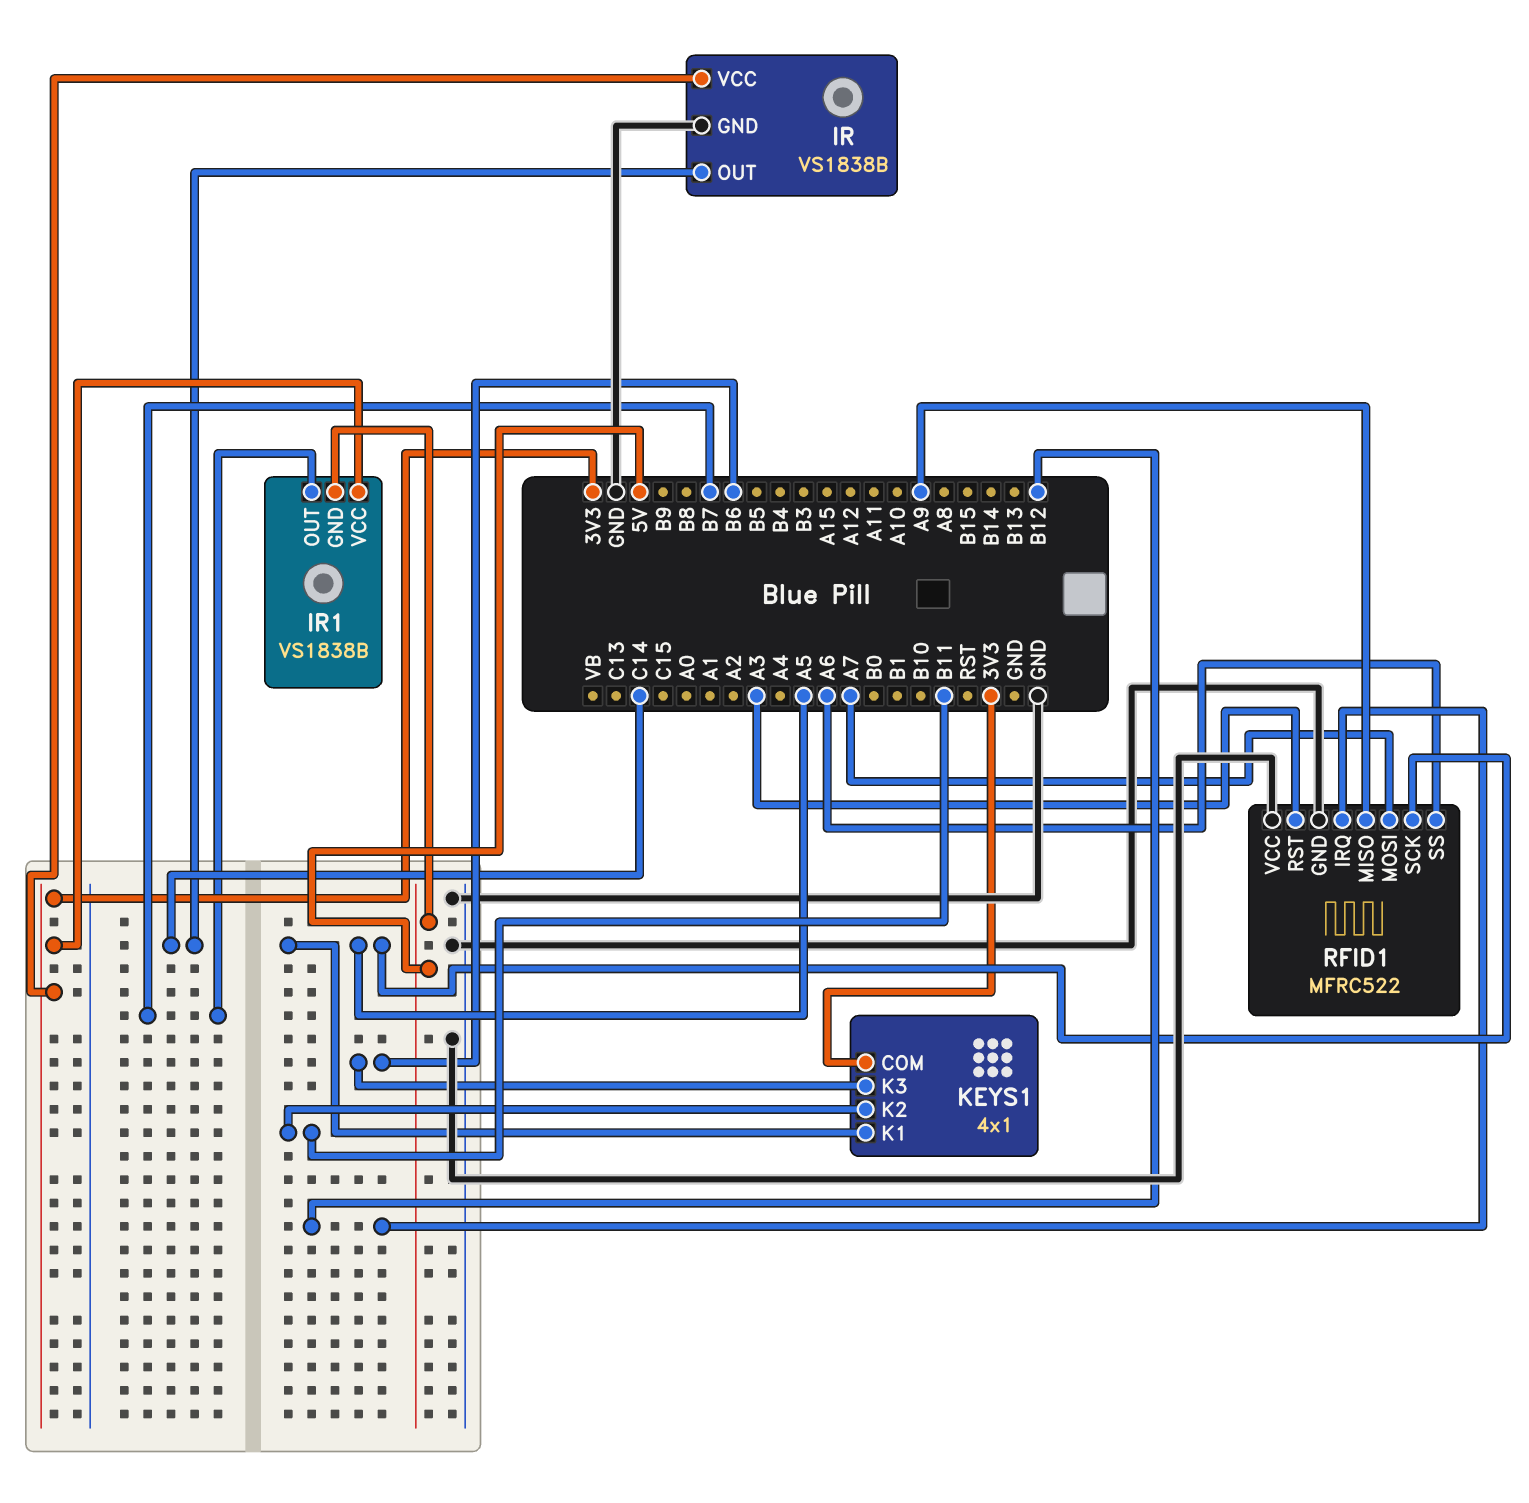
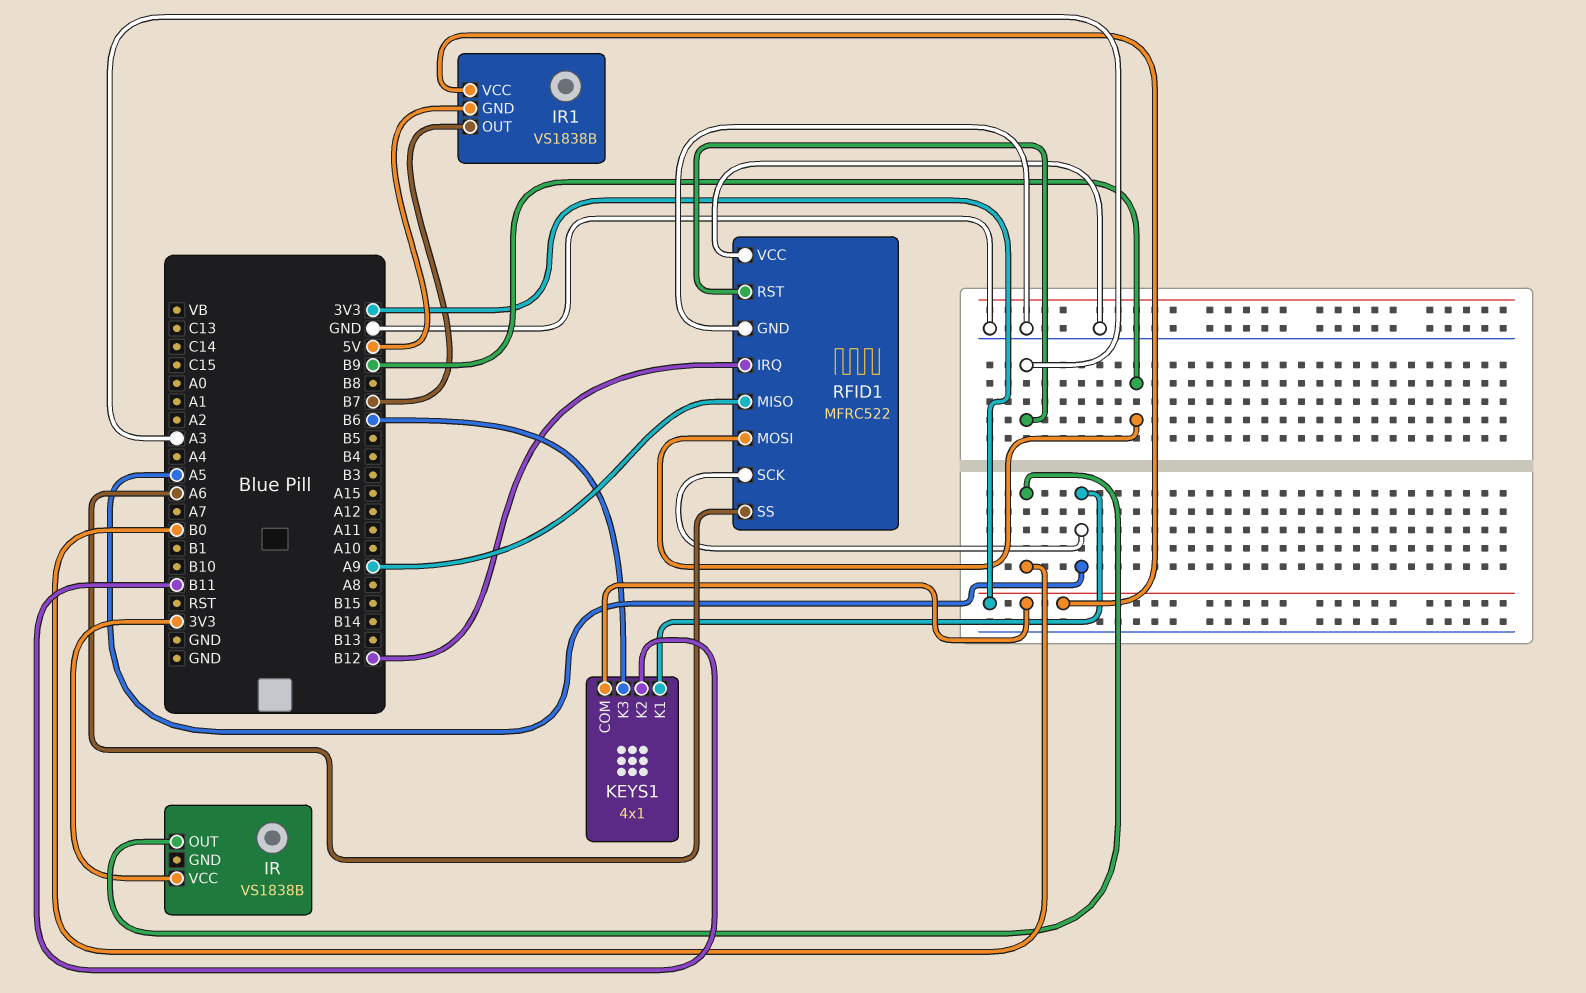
IR pin GND: GND -> none
IR pin OUT: C14 -> B0
RFID1 pin MOSI: A7 -> B9

